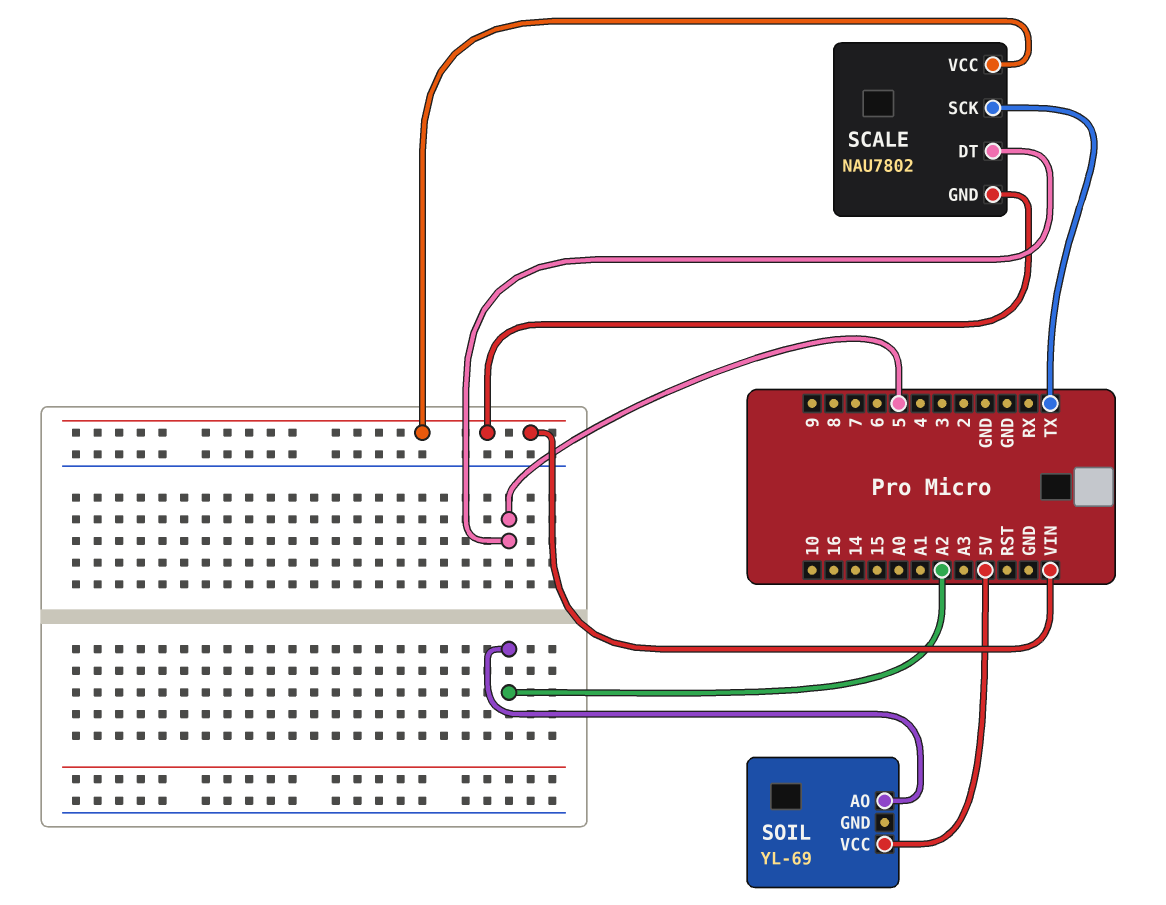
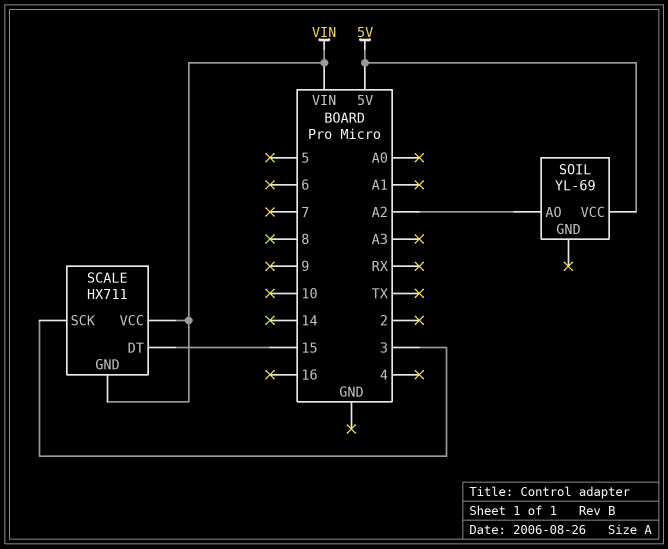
SCALE: NAU7802 -> HX711
SCALE pin DT: 5 -> 15
SCALE pin SCK: TX -> 3

